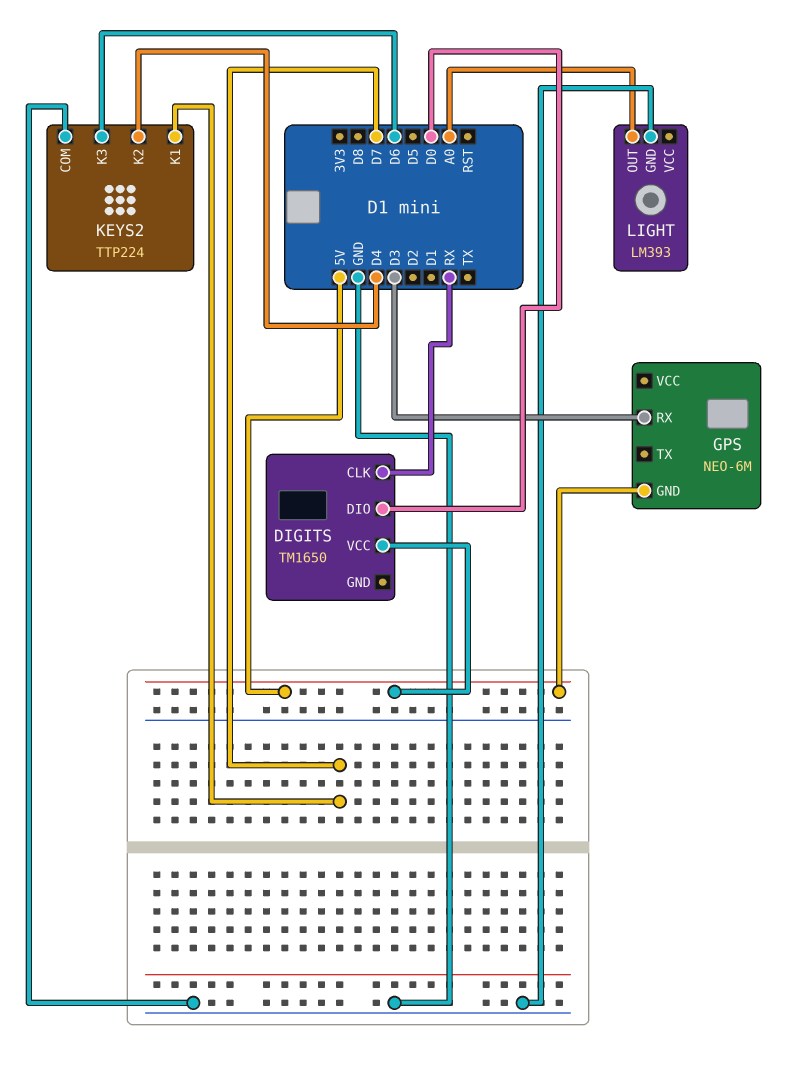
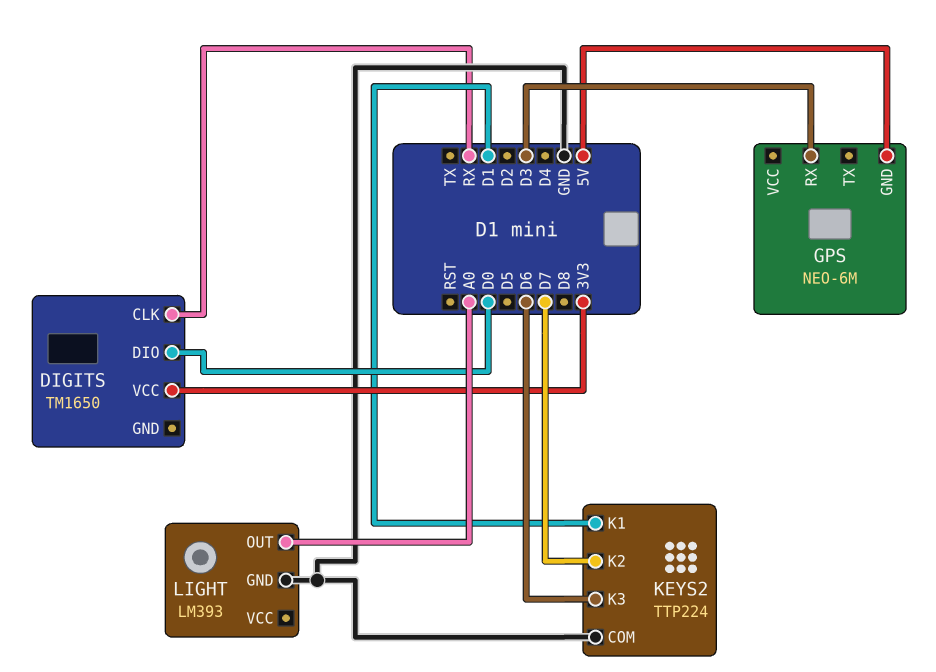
DIGITS pin VCC: 5V -> 3V3
KEYS2 pin K1: D7 -> D1
KEYS2 pin K2: D4 -> D7

